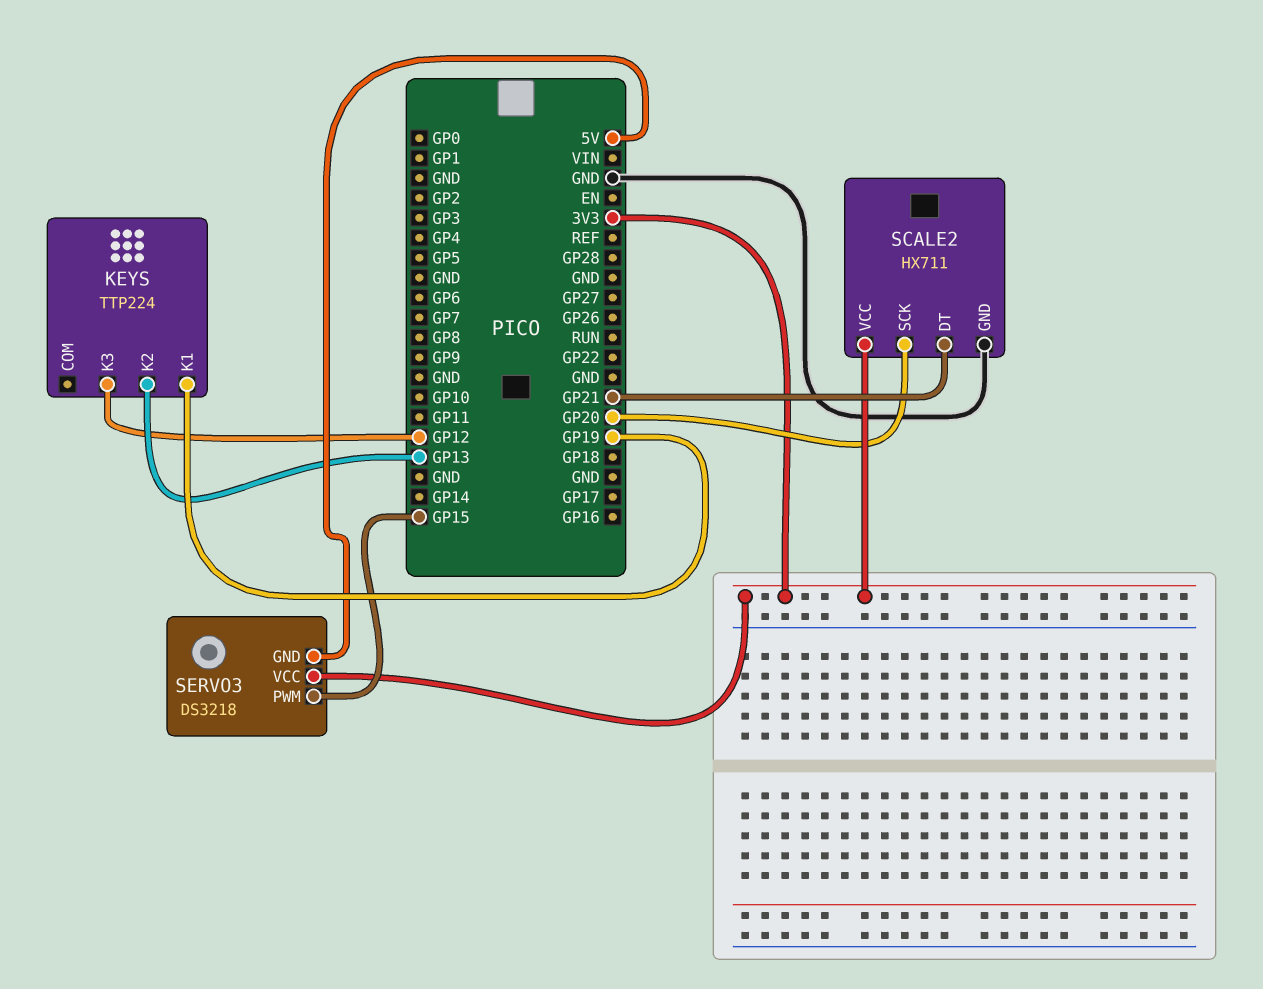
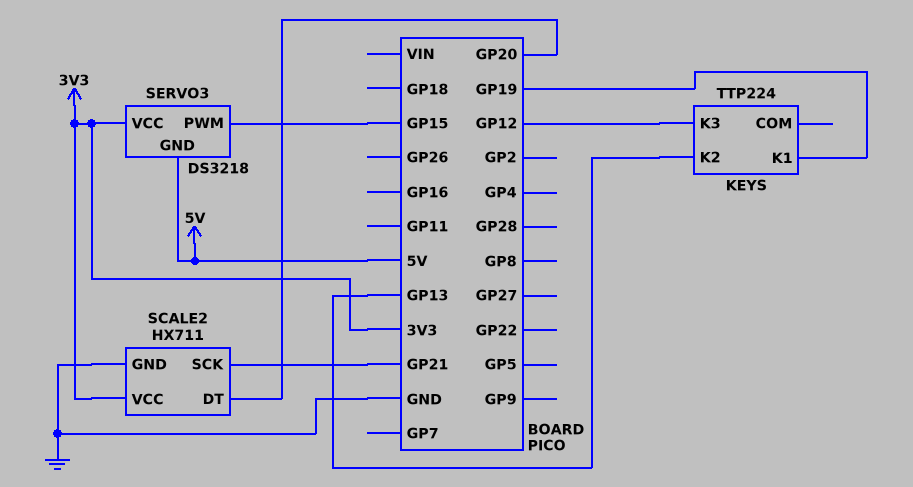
SCALE2 pin DT: GP21 -> GP20
SCALE2 pin SCK: GP20 -> GP21

